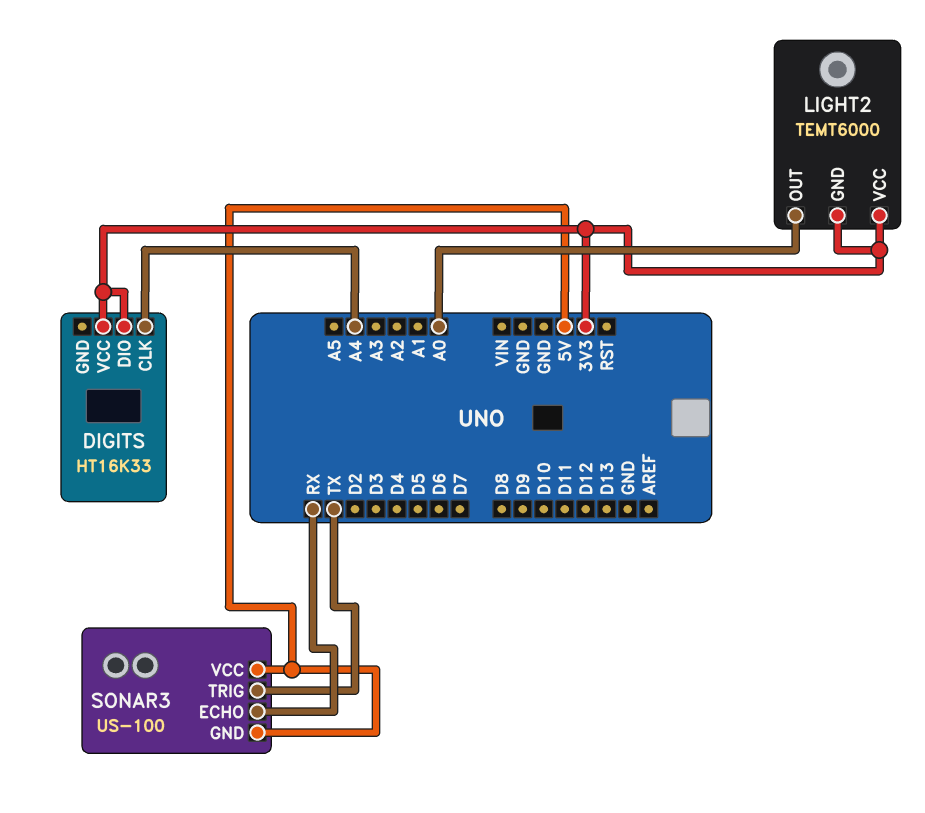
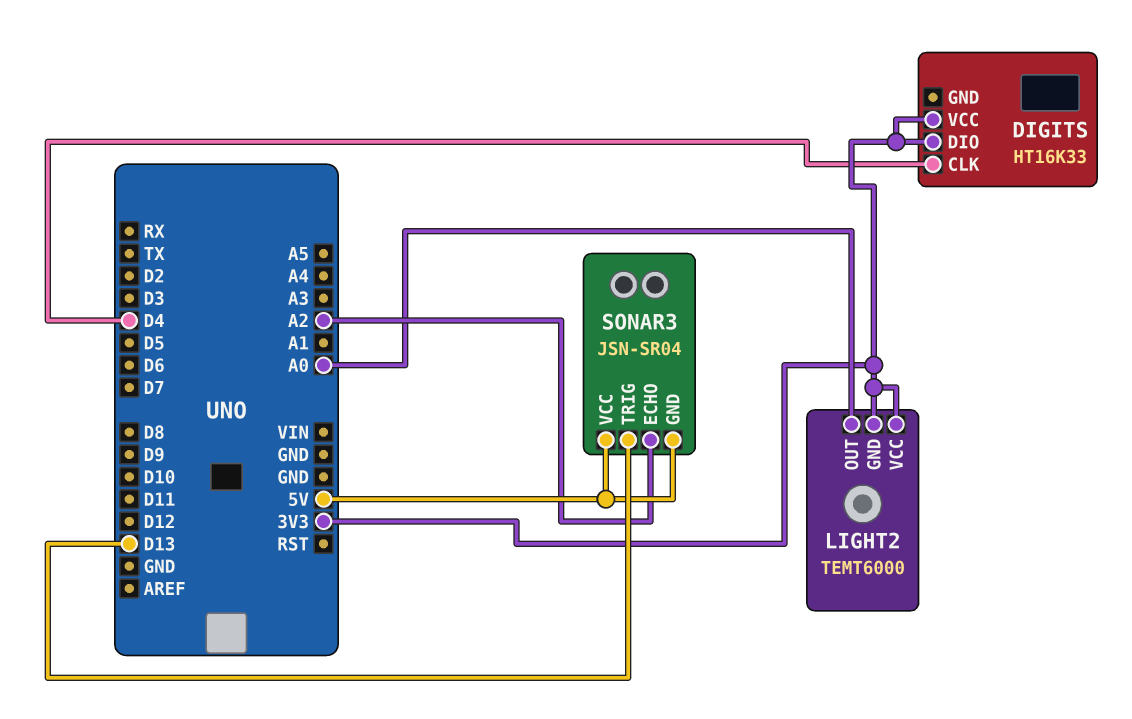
DIGITS pin CLK: A4 -> D4
SONAR3: US-100 -> JSN-SR04
SONAR3 pin ECHO: RX -> A2
SONAR3 pin TRIG: TX -> D13

